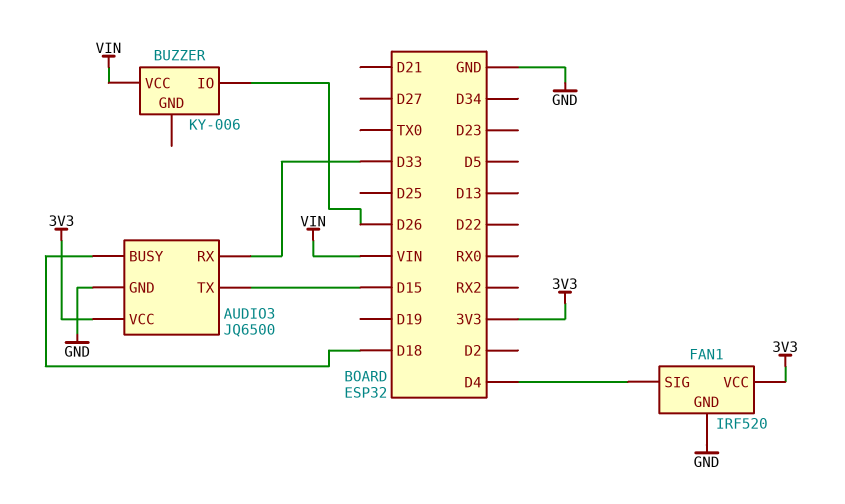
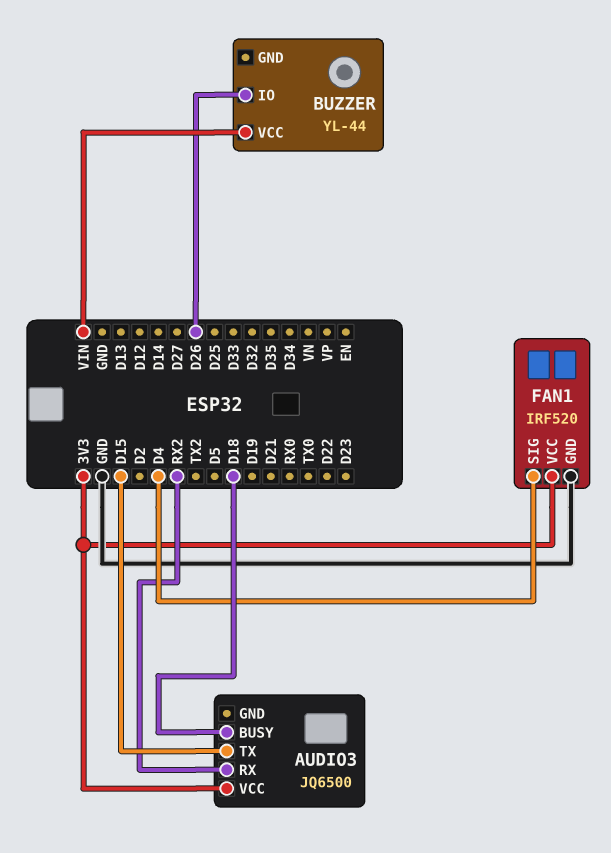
AUDIO3 pin GND: GND -> none
AUDIO3 pin RX: D33 -> RX2
BUZZER: KY-006 -> YL-44

